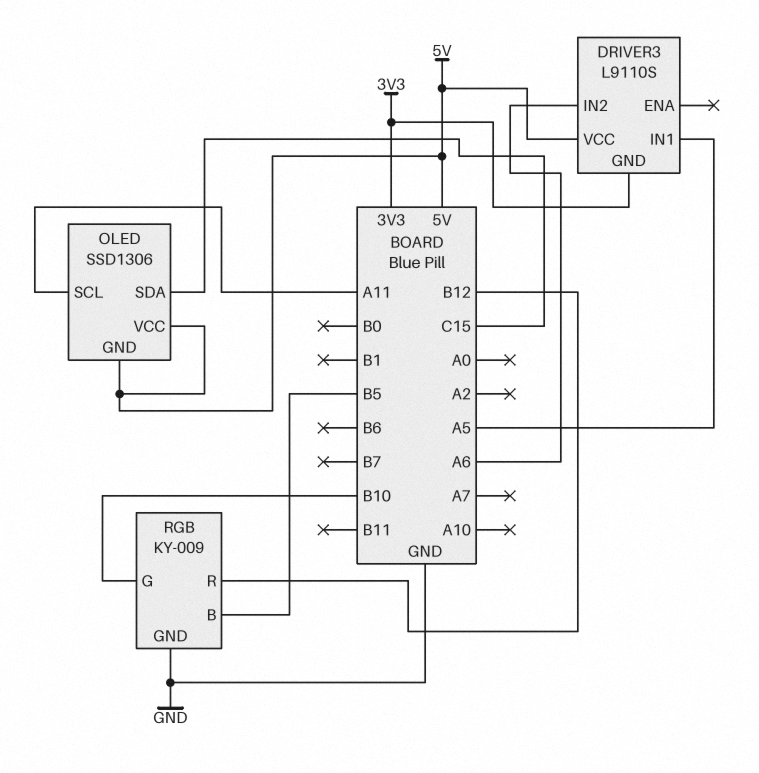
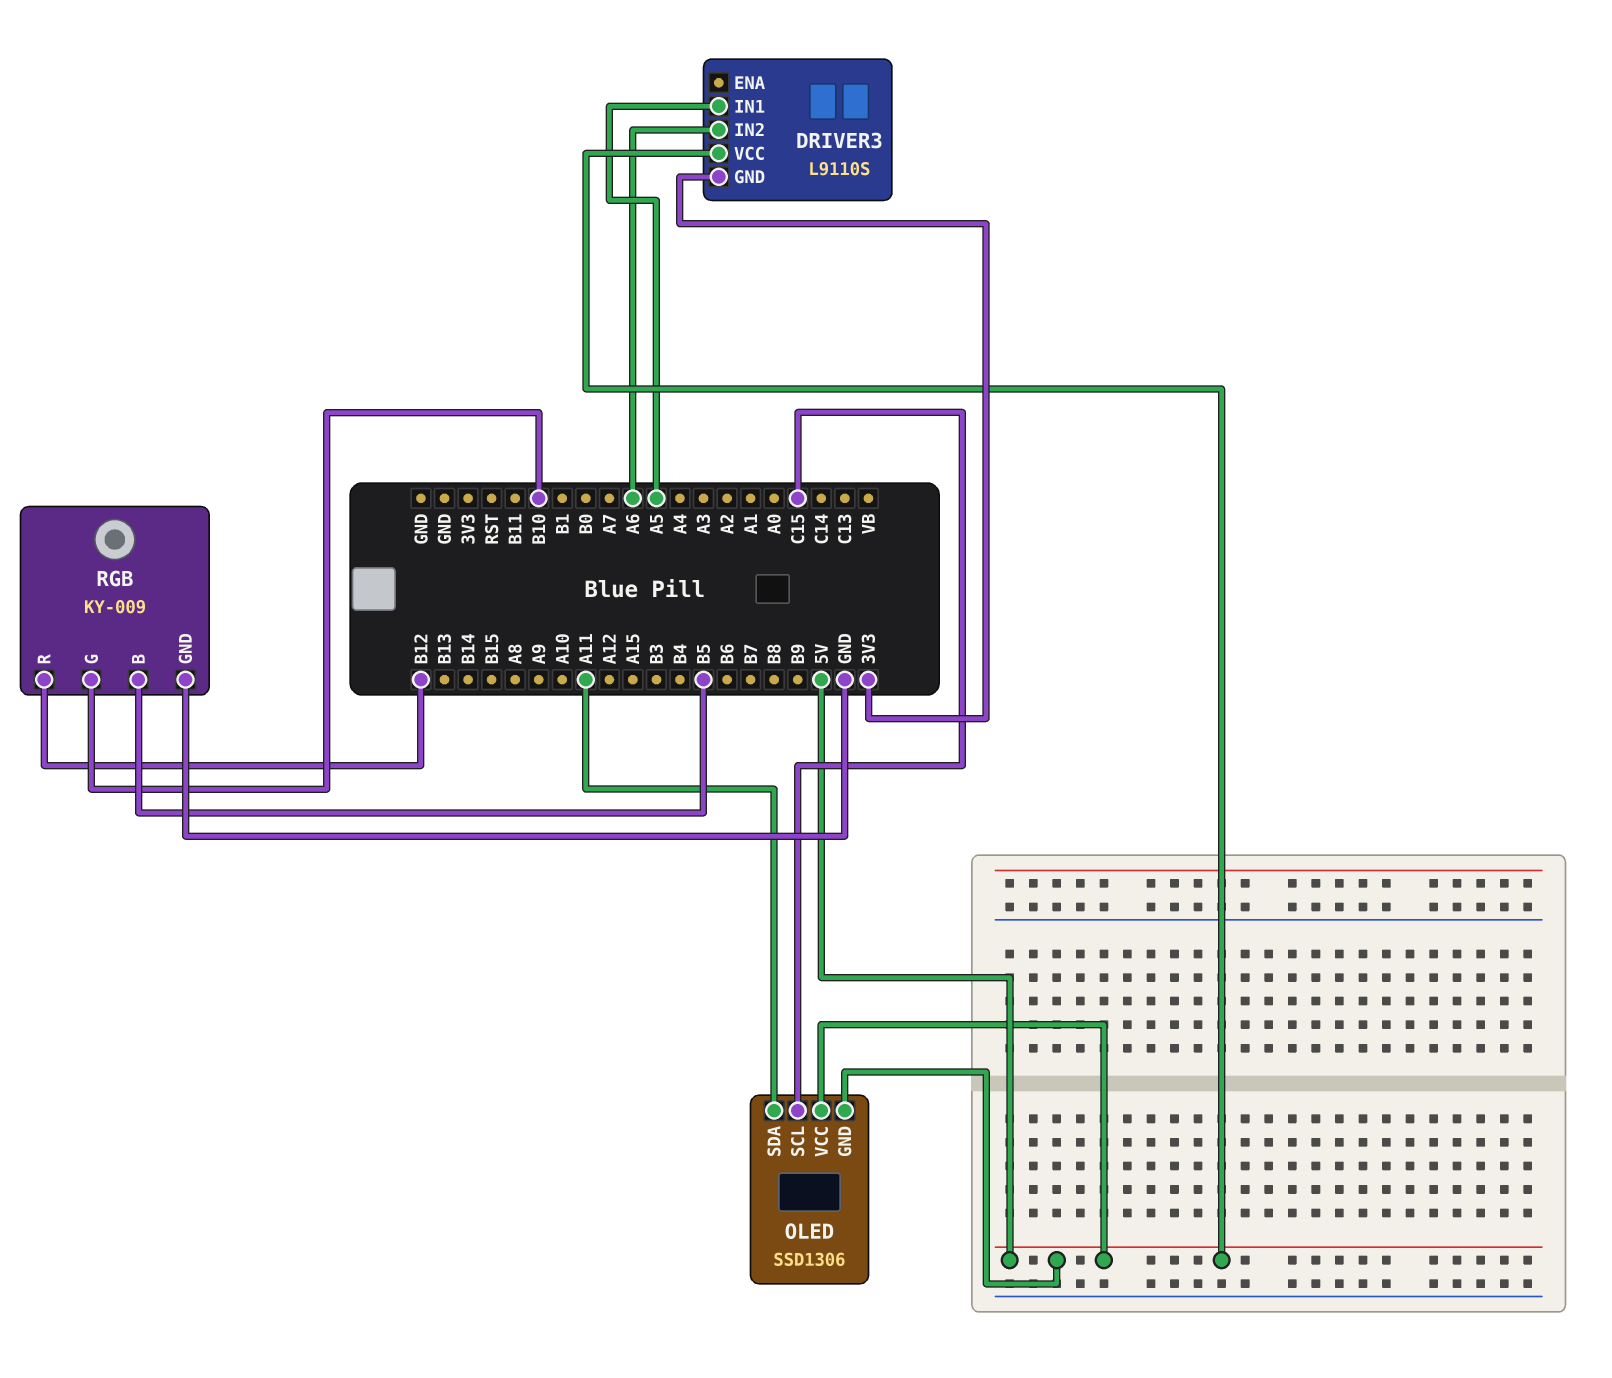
OLED pin SCL: A11 -> C15
OLED pin SDA: C15 -> A11

